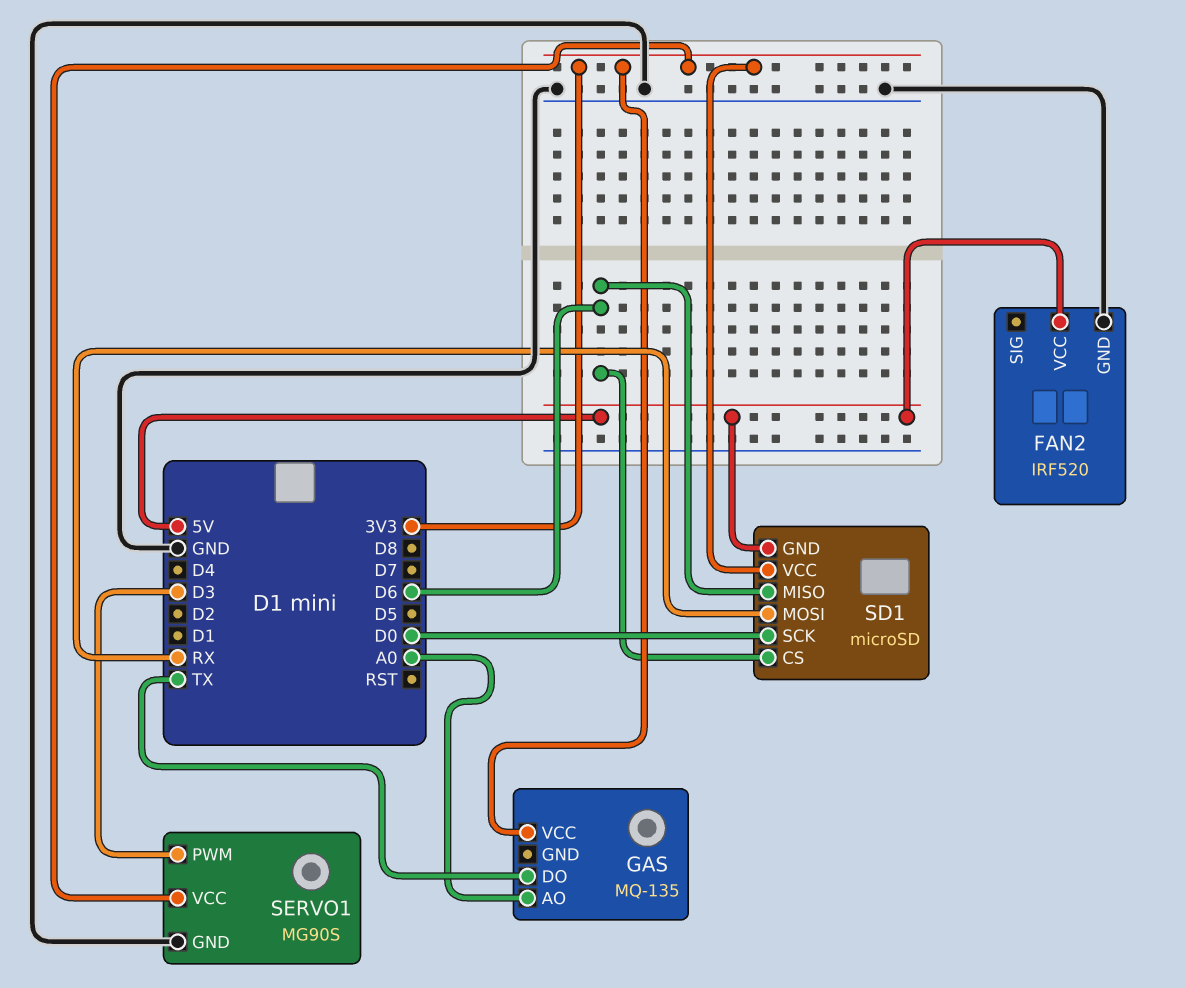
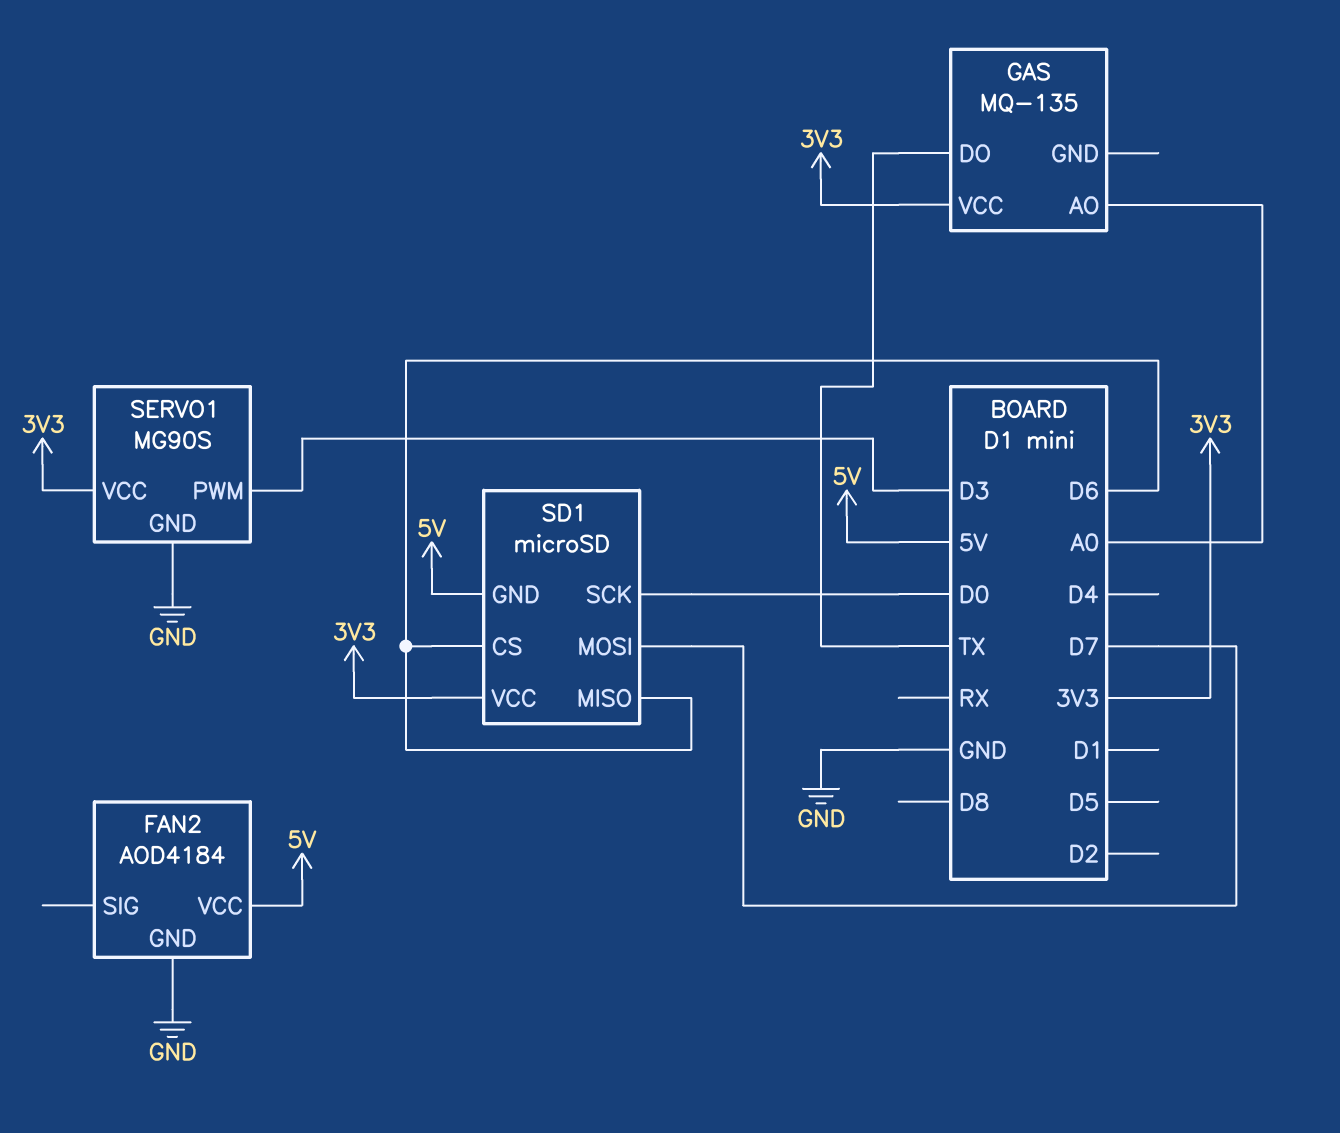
FAN2: IRF520 -> AOD4184
SD1 pin MOSI: RX -> D7

